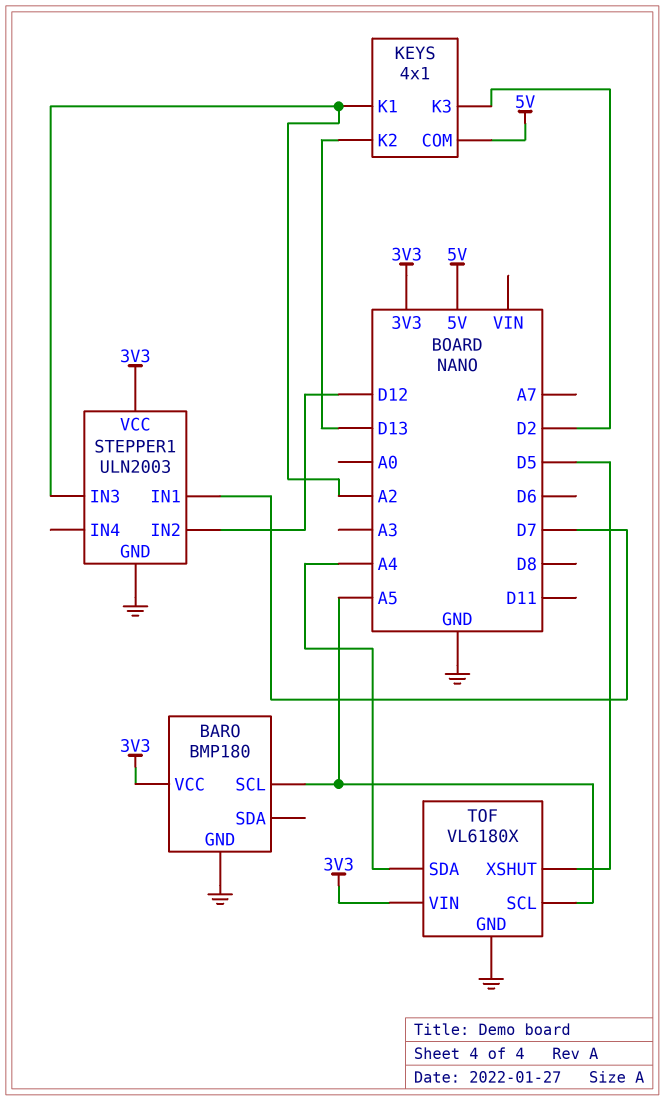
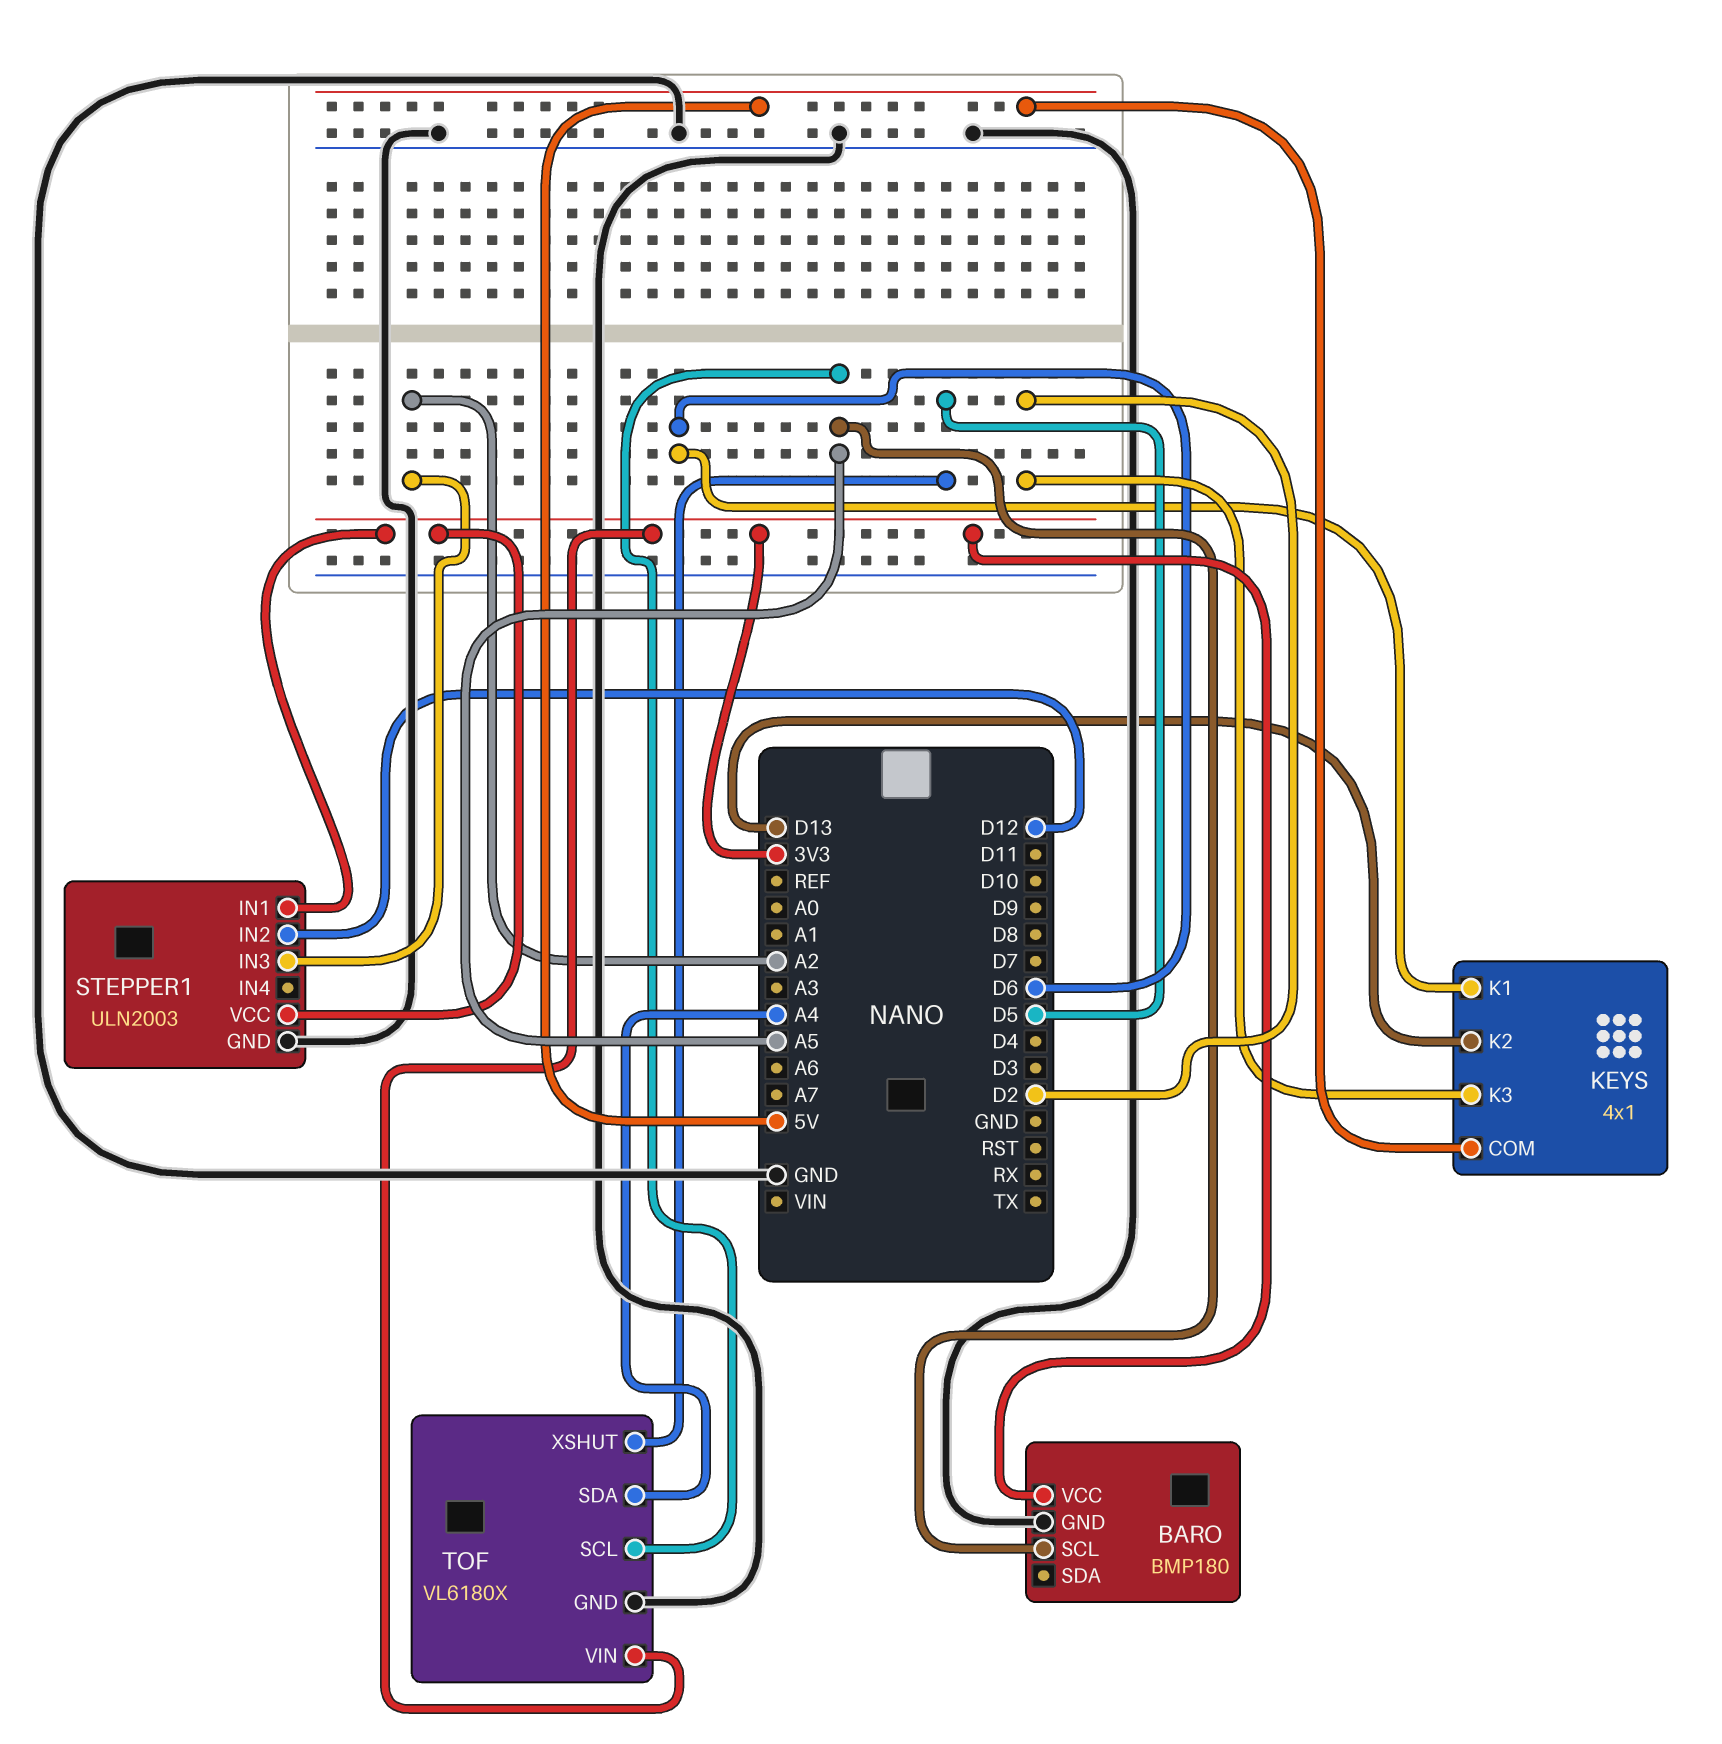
KEYS pin K1: A2 -> D6
STEPPER1 pin IN1: D7 -> 3V3

